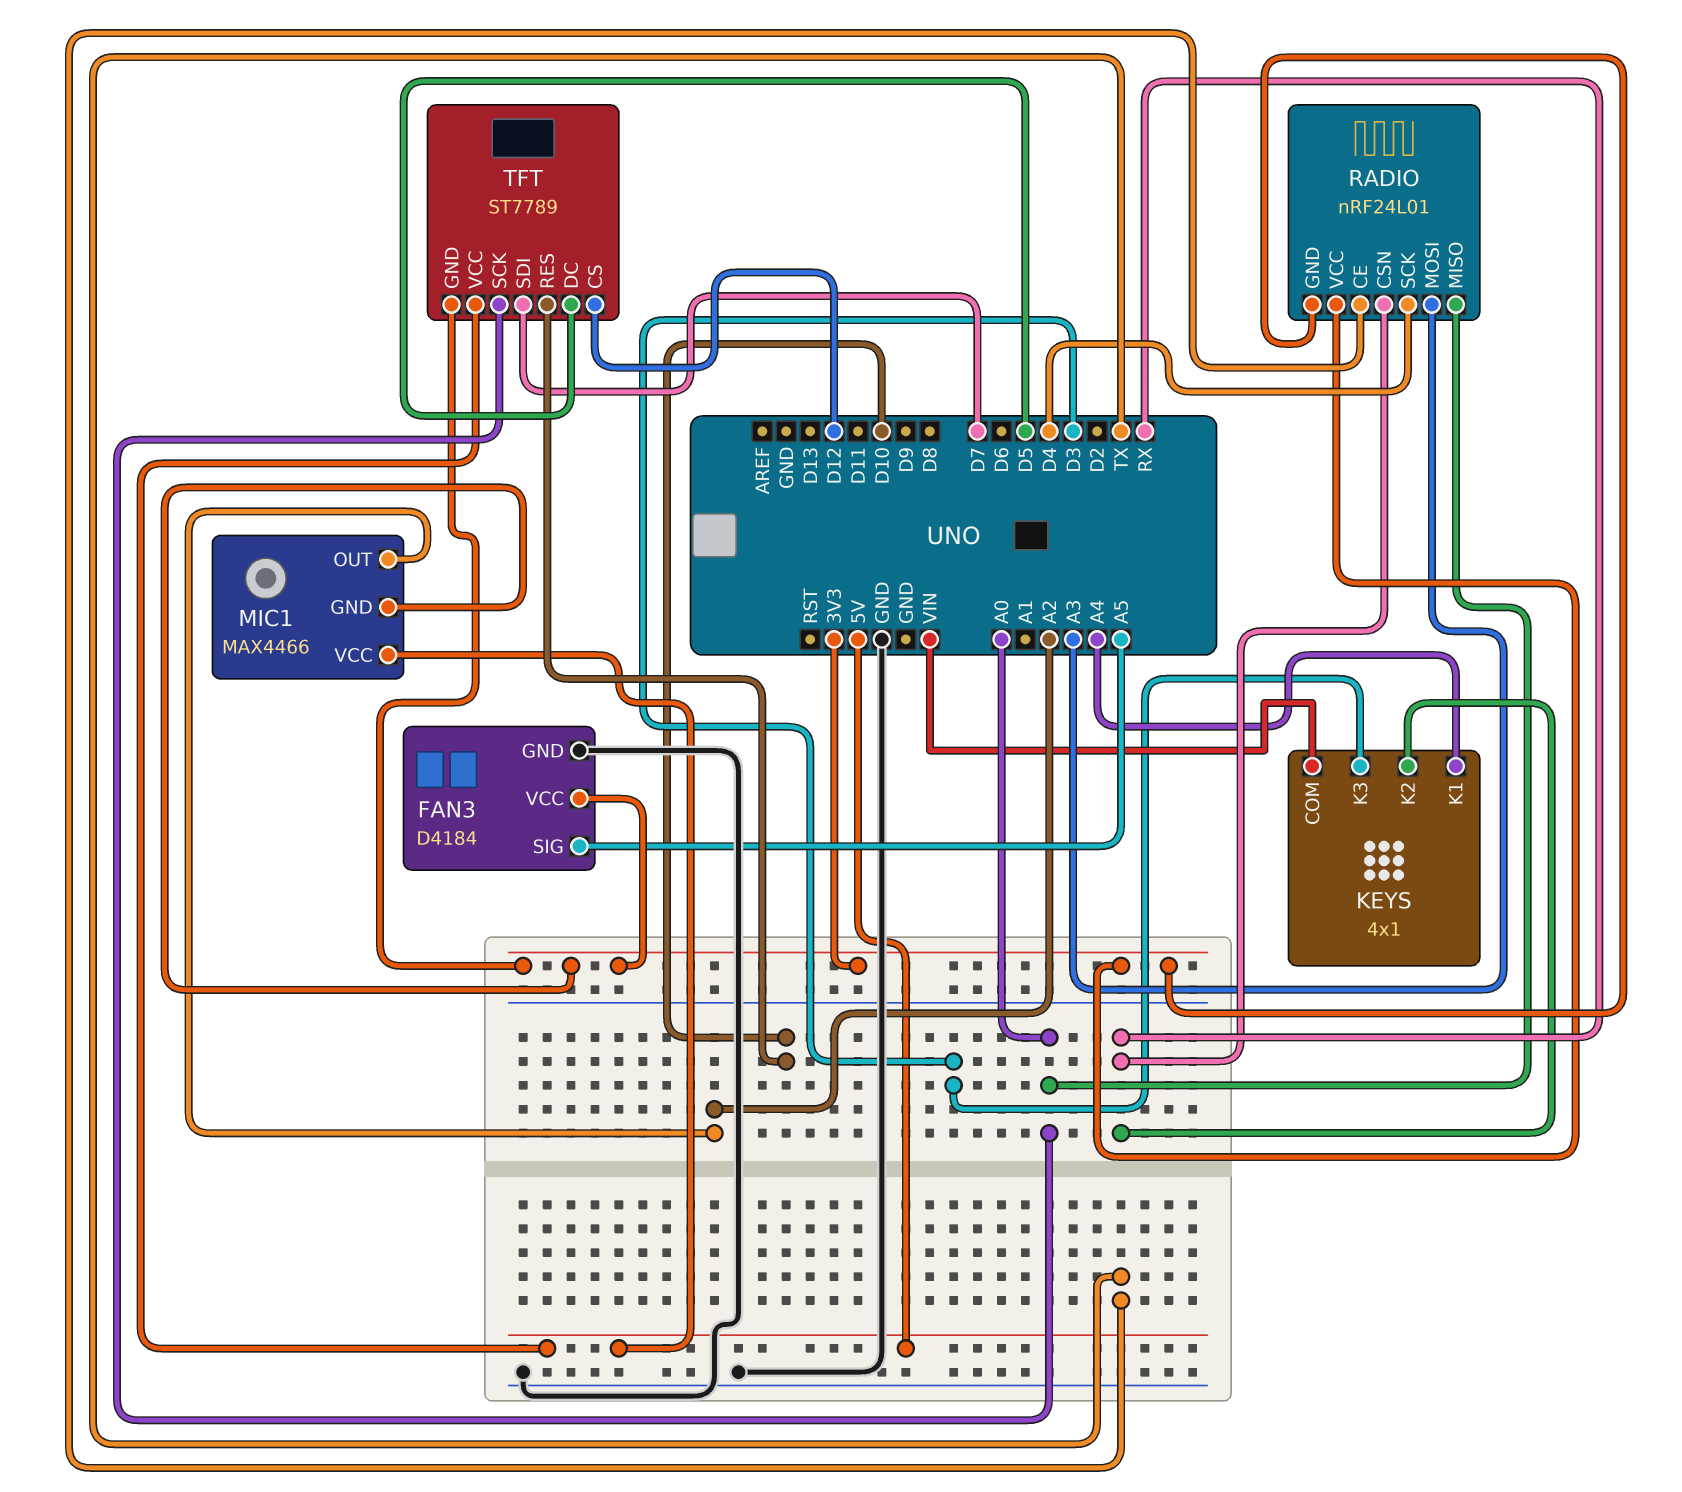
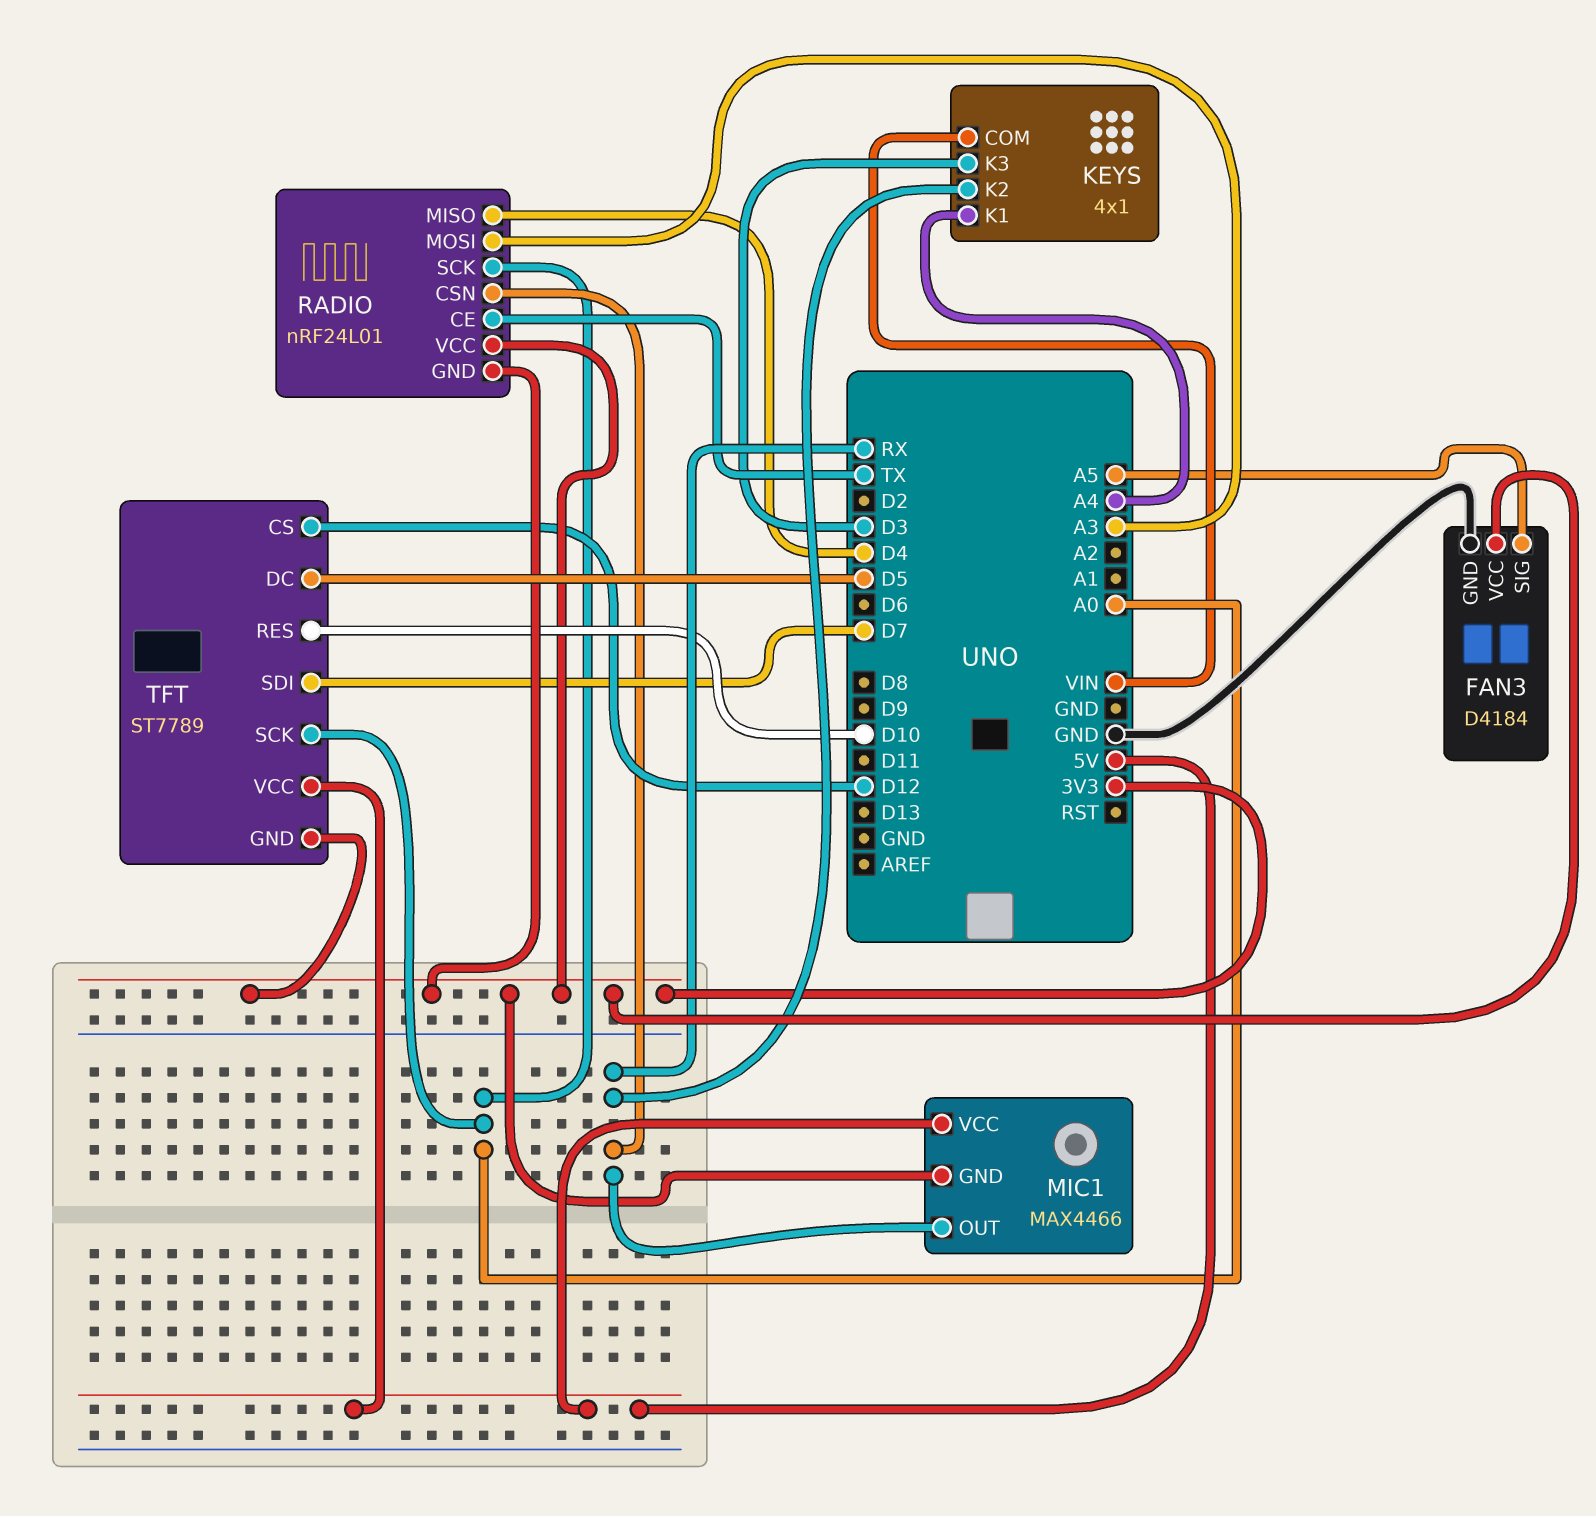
MIC1 pin OUT: A2 -> RX
RADIO pin MISO: A0 -> D4
RADIO pin SCK: D4 -> A0

